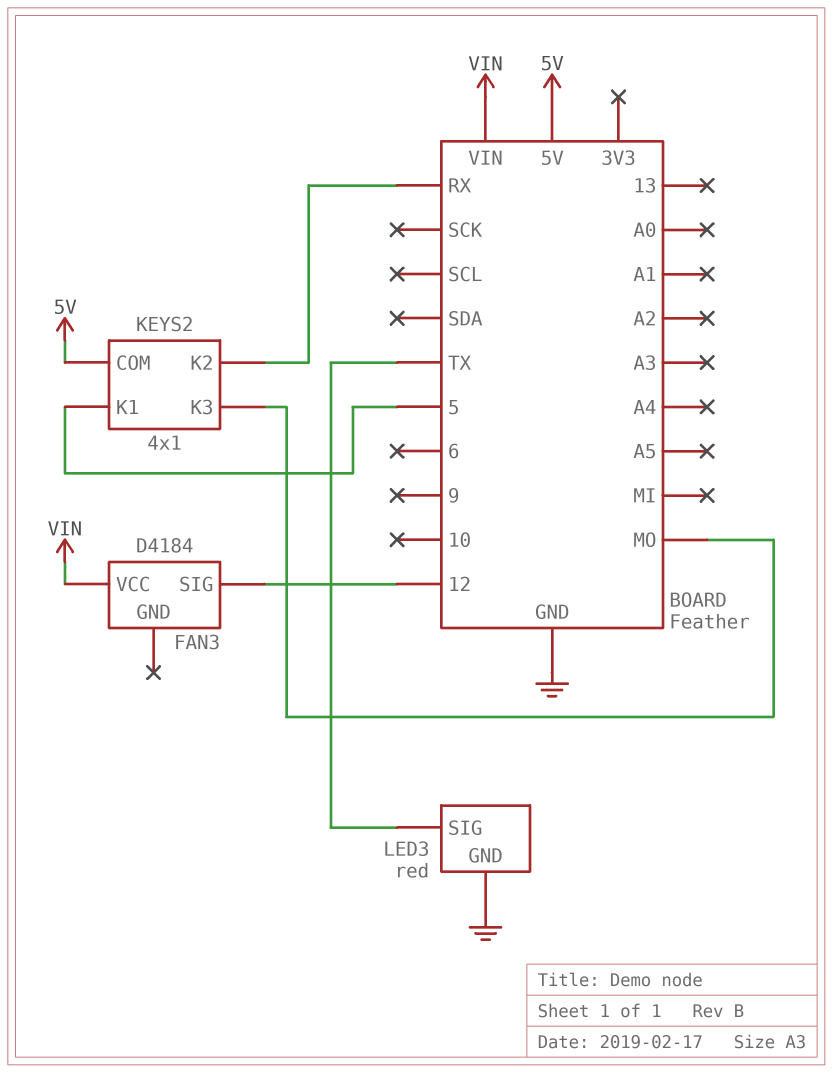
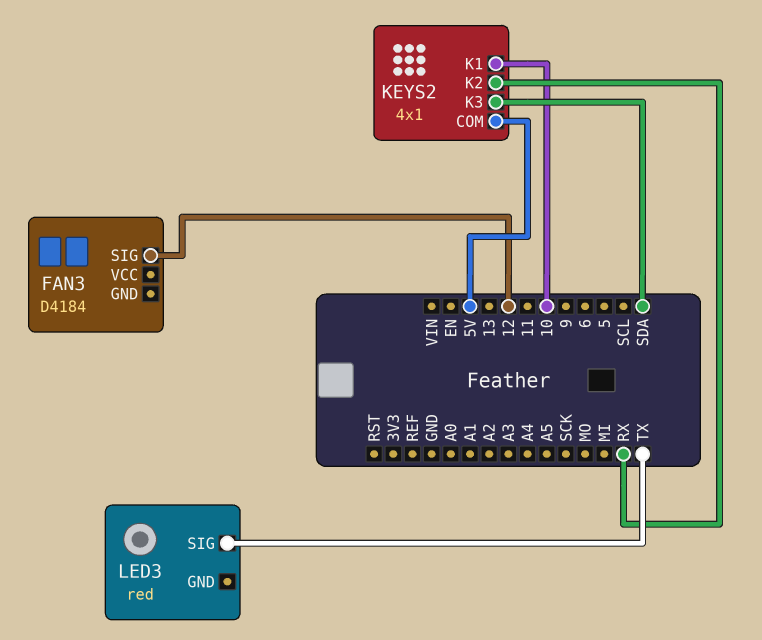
FAN3 pin VCC: VIN -> none
KEYS2 pin K1: 5 -> 10
KEYS2 pin K3: MO -> SDA
LED3 pin GND: GND -> none

